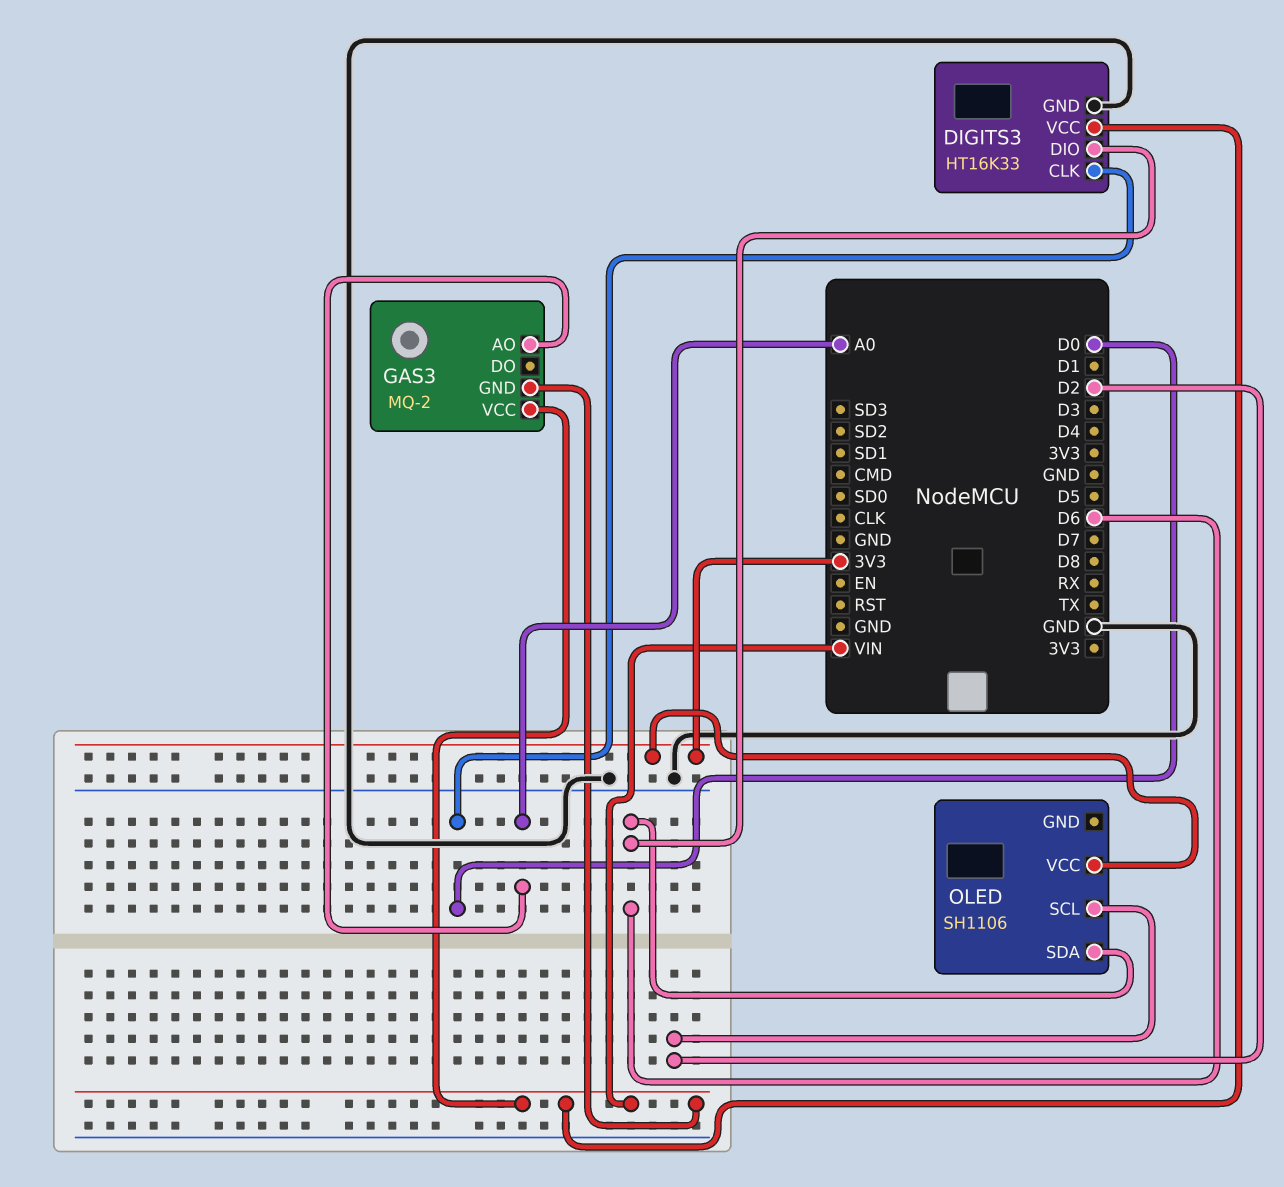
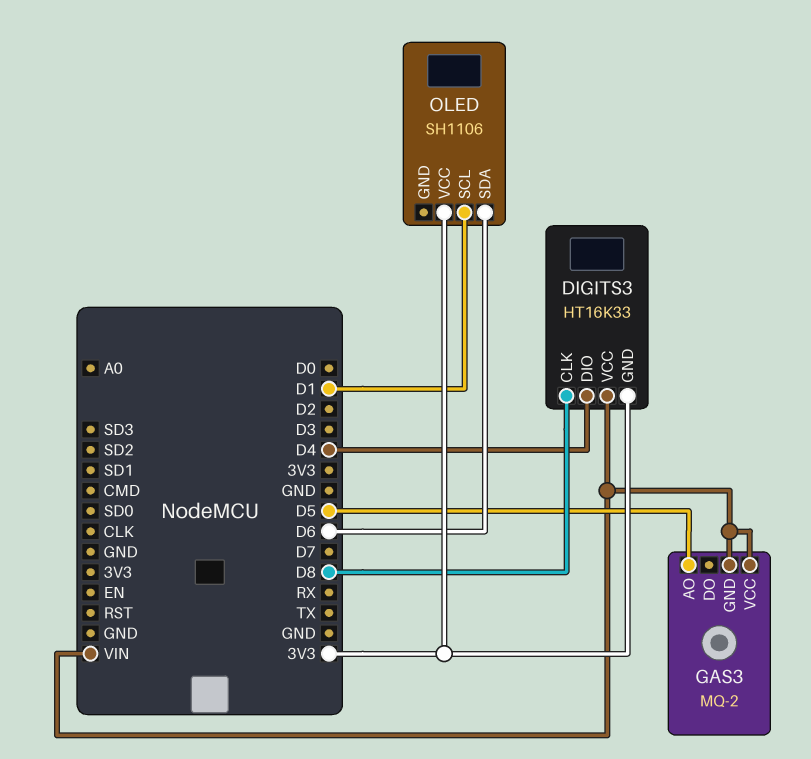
DIGITS3 pin CLK: D0 -> D8
DIGITS3 pin DIO: D6 -> D4
DIGITS3 pin GND: GND -> 3V3
GAS3 pin AO: A0 -> D5
OLED pin SCL: D2 -> D1

